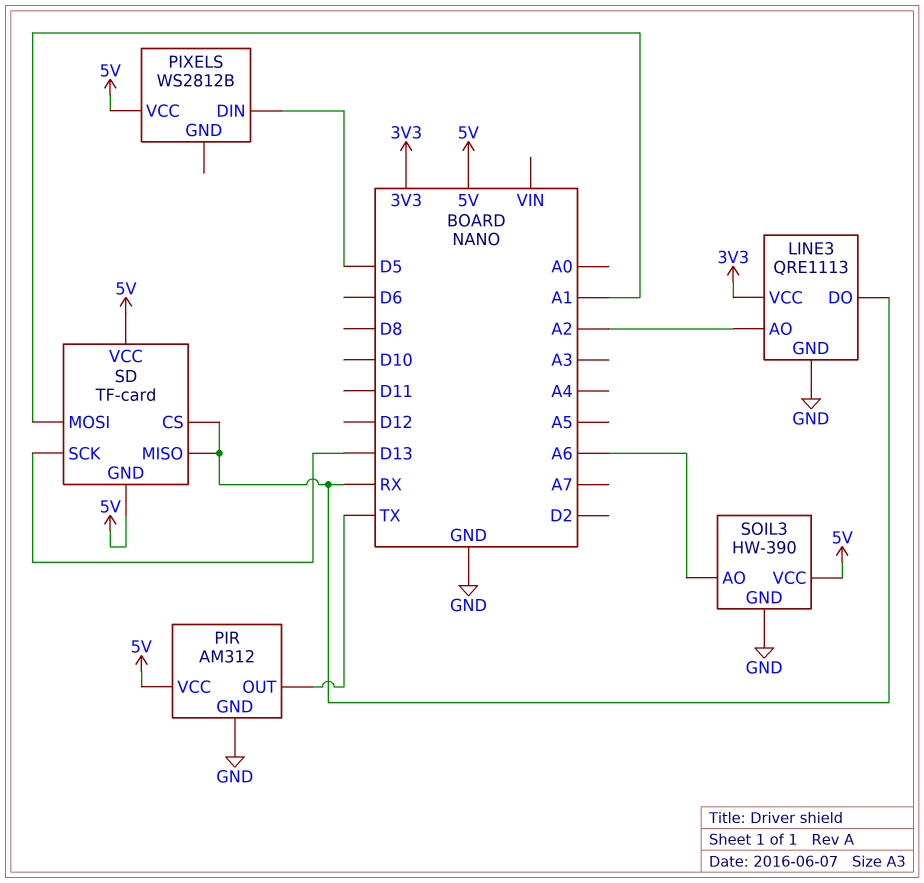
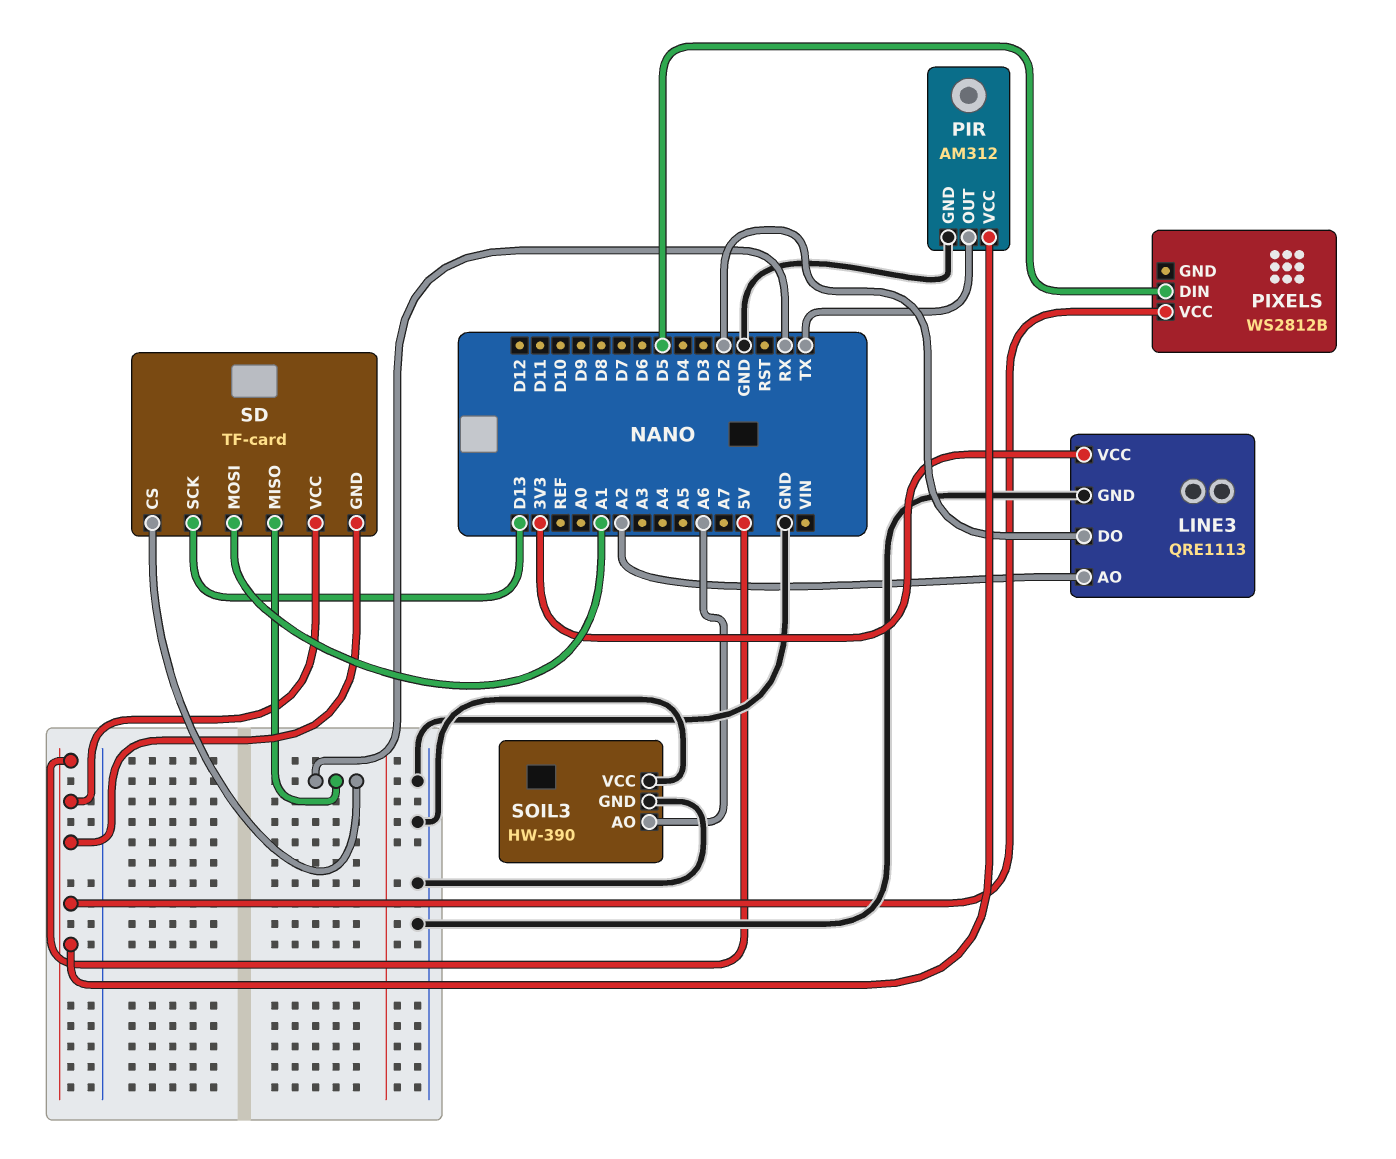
LINE3 pin DO: RX -> D2
SOIL3 pin VCC: 5V -> GND

